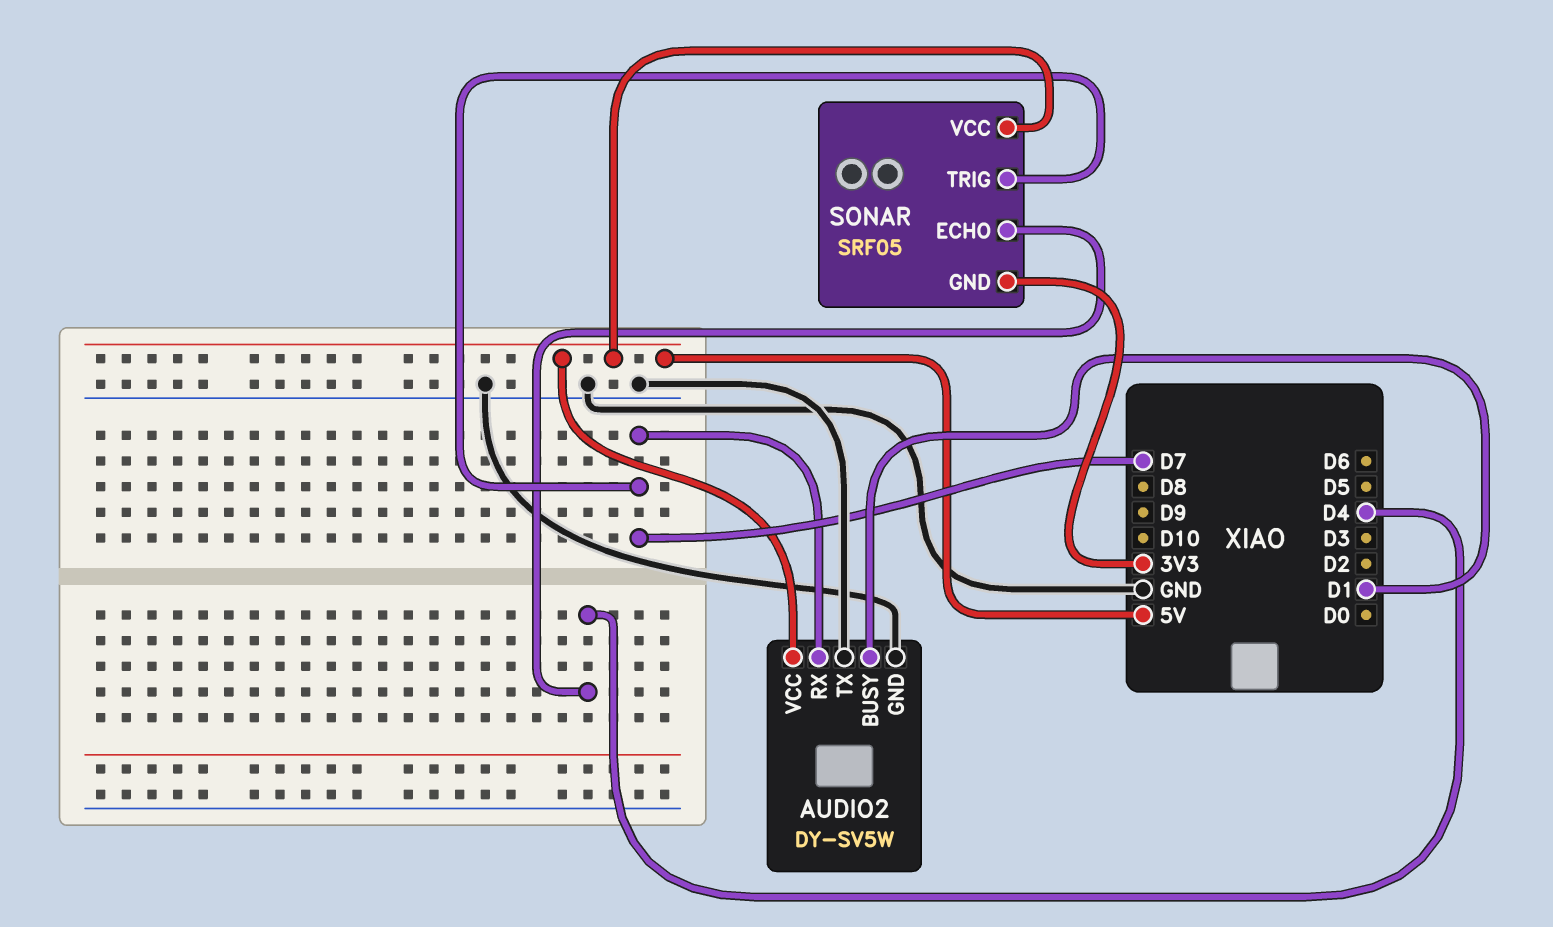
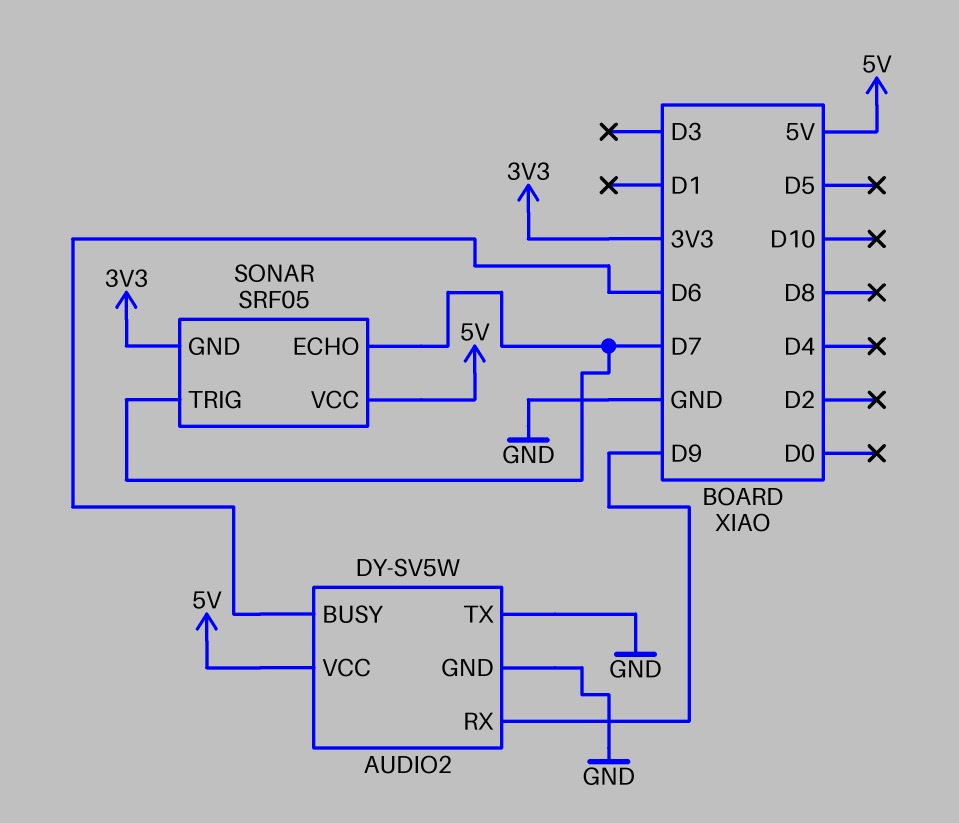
AUDIO2 pin BUSY: D1 -> D6
AUDIO2 pin RX: D7 -> D9
SONAR pin ECHO: D4 -> D7

